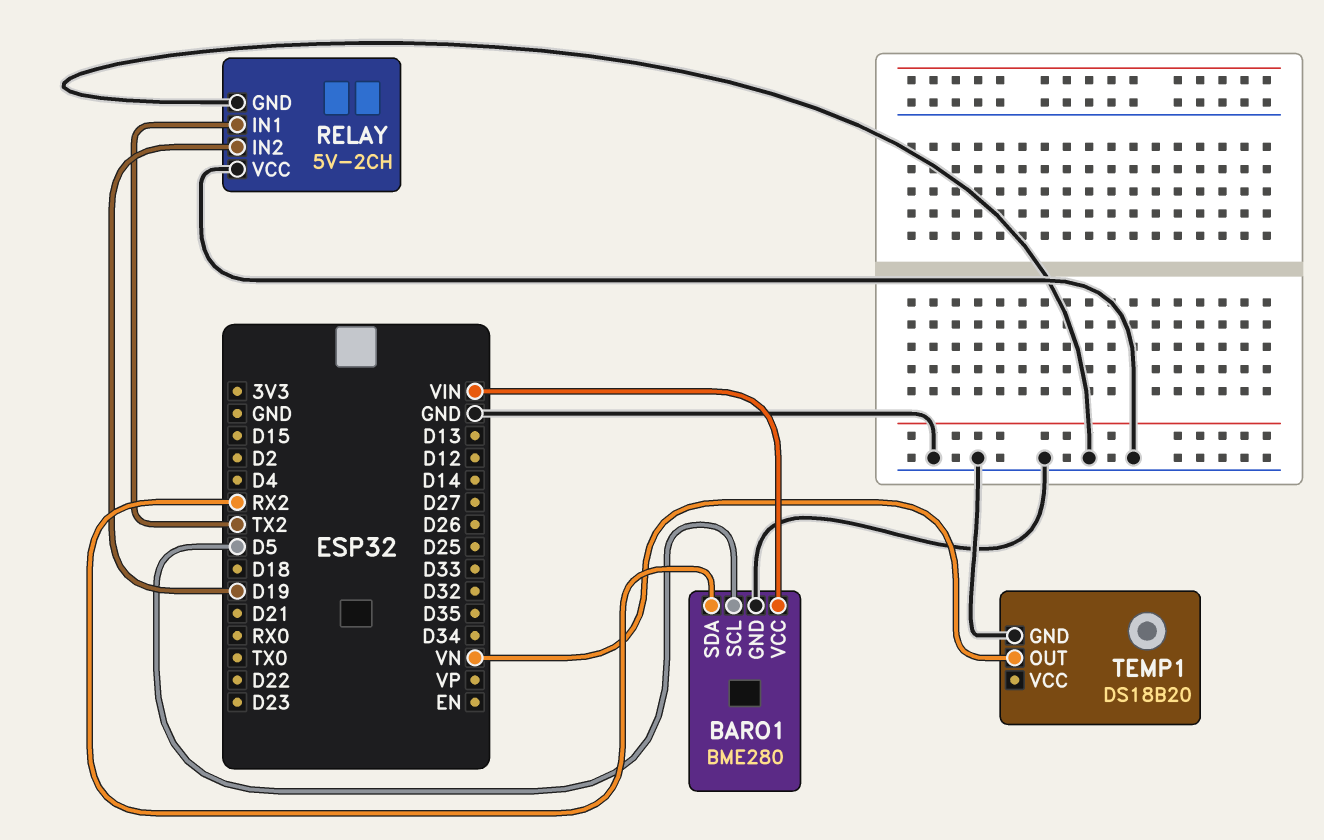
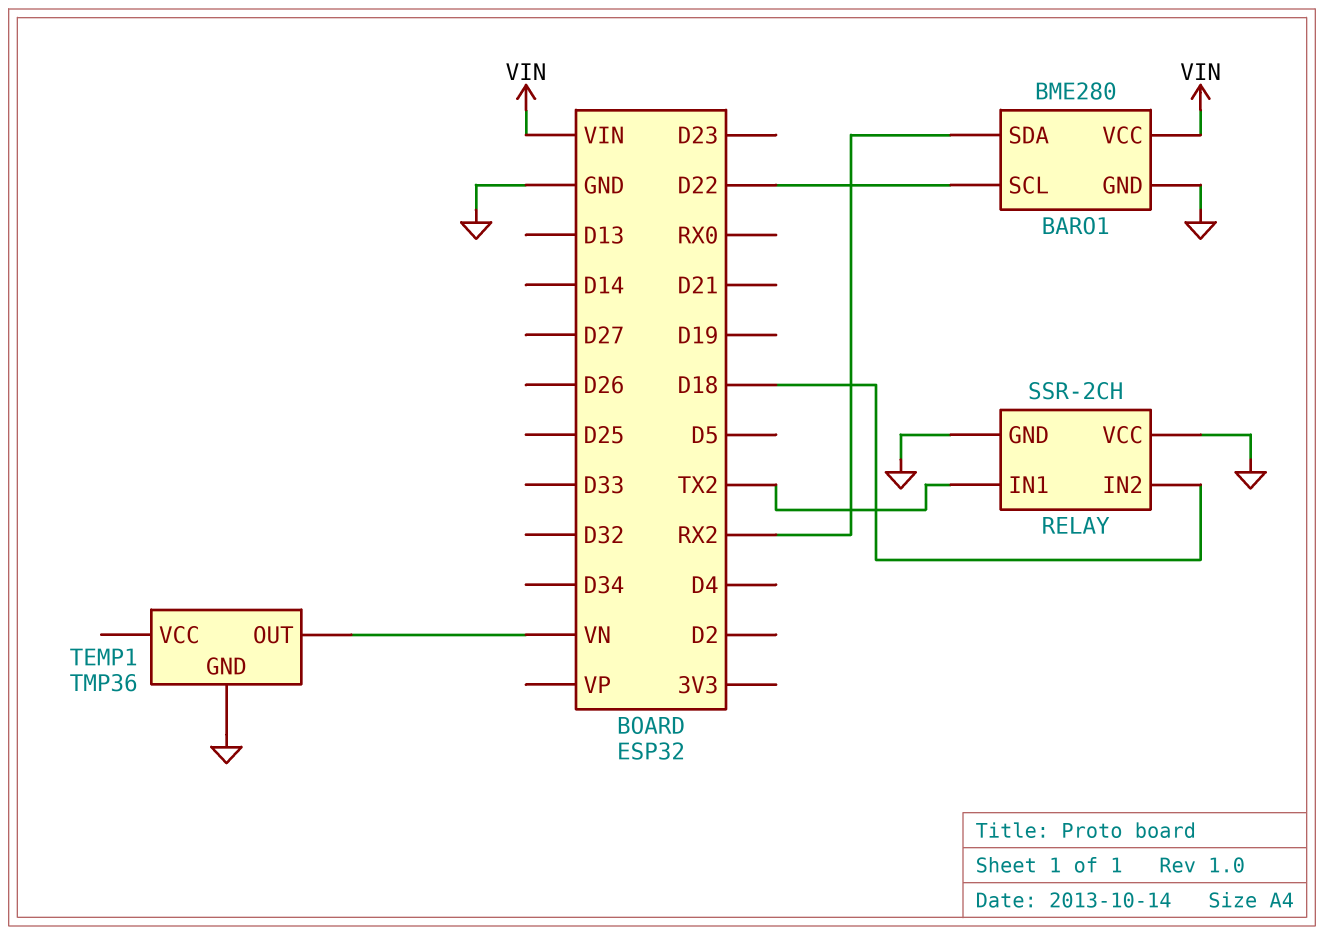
BARO1 pin SCL: D5 -> D22
RELAY: 5V-2CH -> SSR-2CH
RELAY pin IN2: D19 -> D18
TEMP1: DS18B20 -> TMP36

